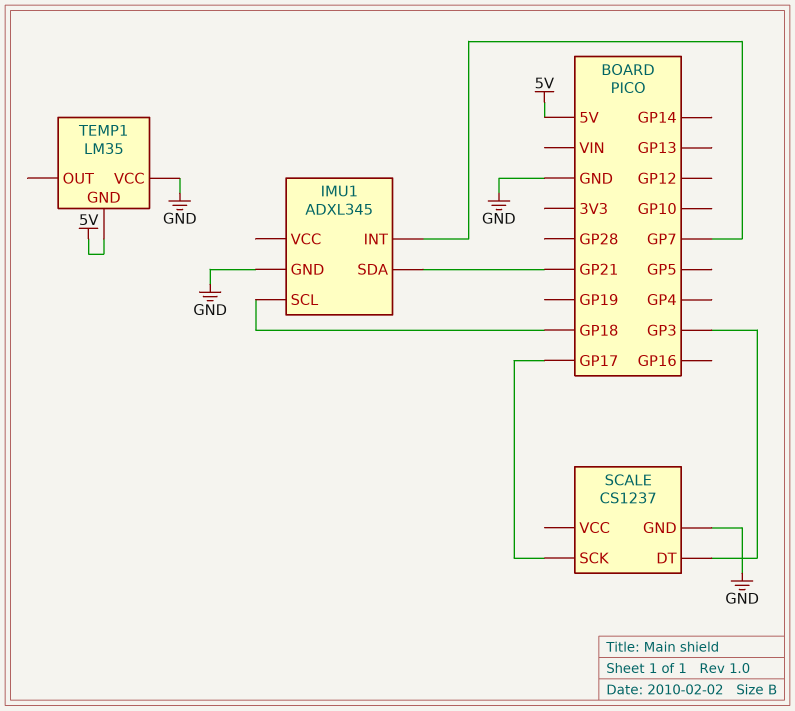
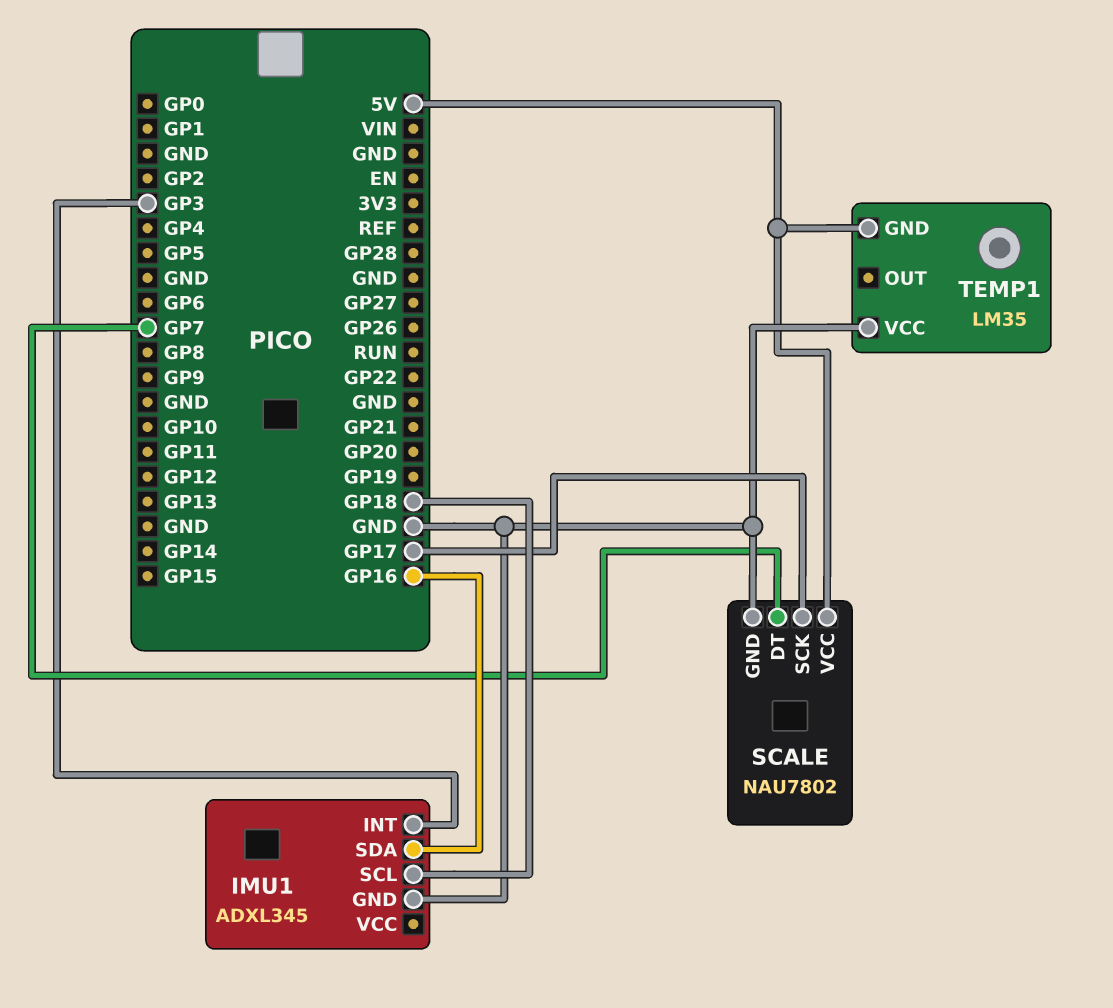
IMU1 pin INT: GP7 -> GP3
IMU1 pin SDA: GP21 -> GP16
SCALE: CS1237 -> NAU7802
SCALE pin DT: GP3 -> GP7
SCALE pin VCC: none -> 5V

